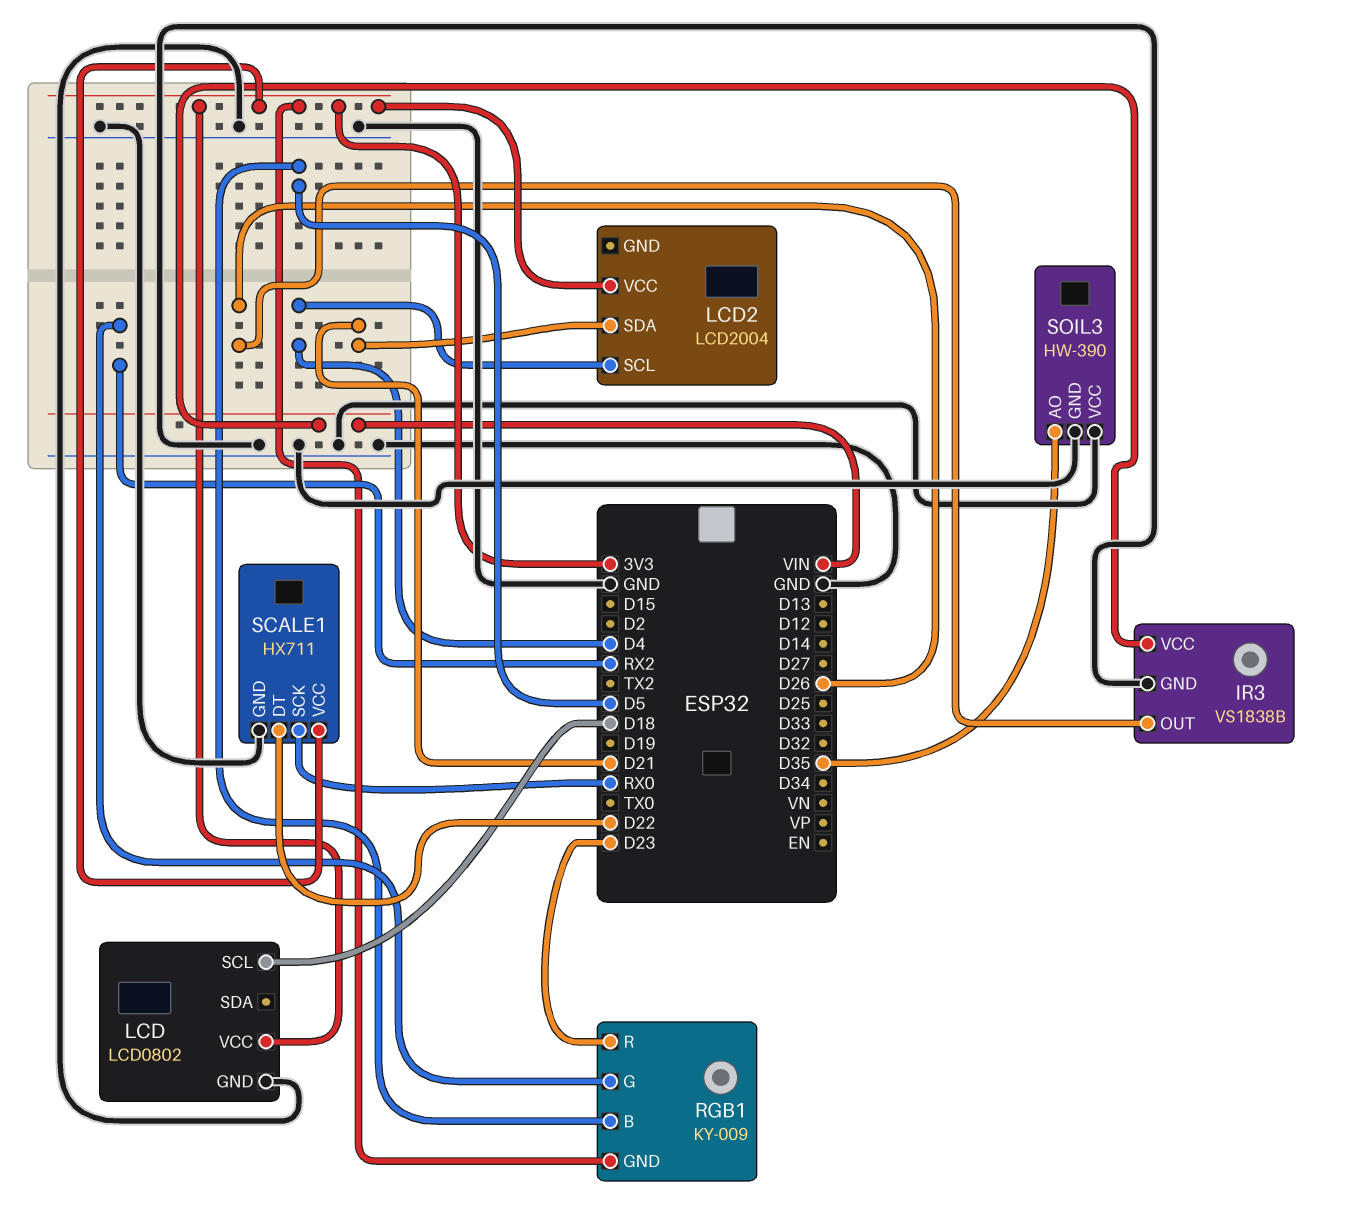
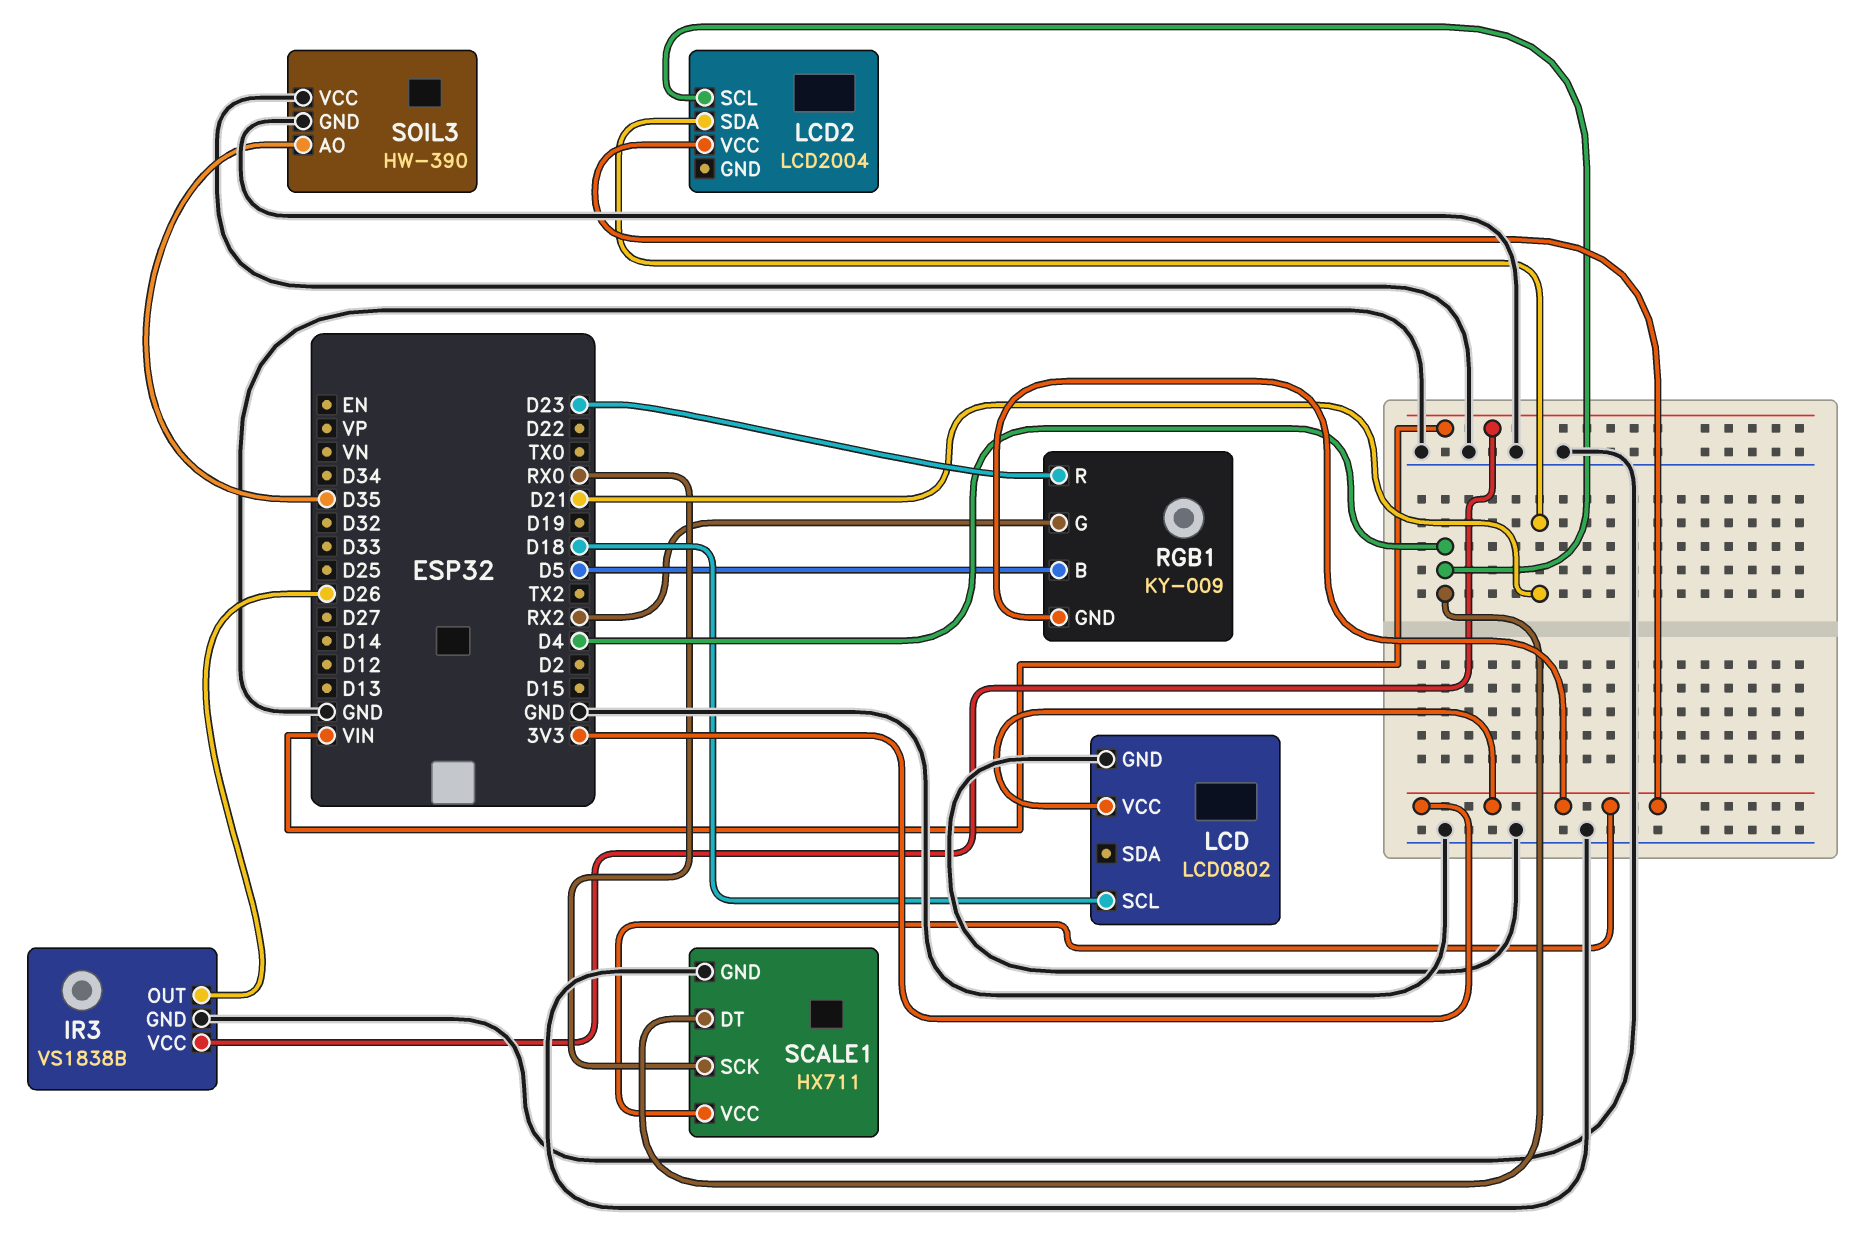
SCALE1 pin DT: D22 -> D4

